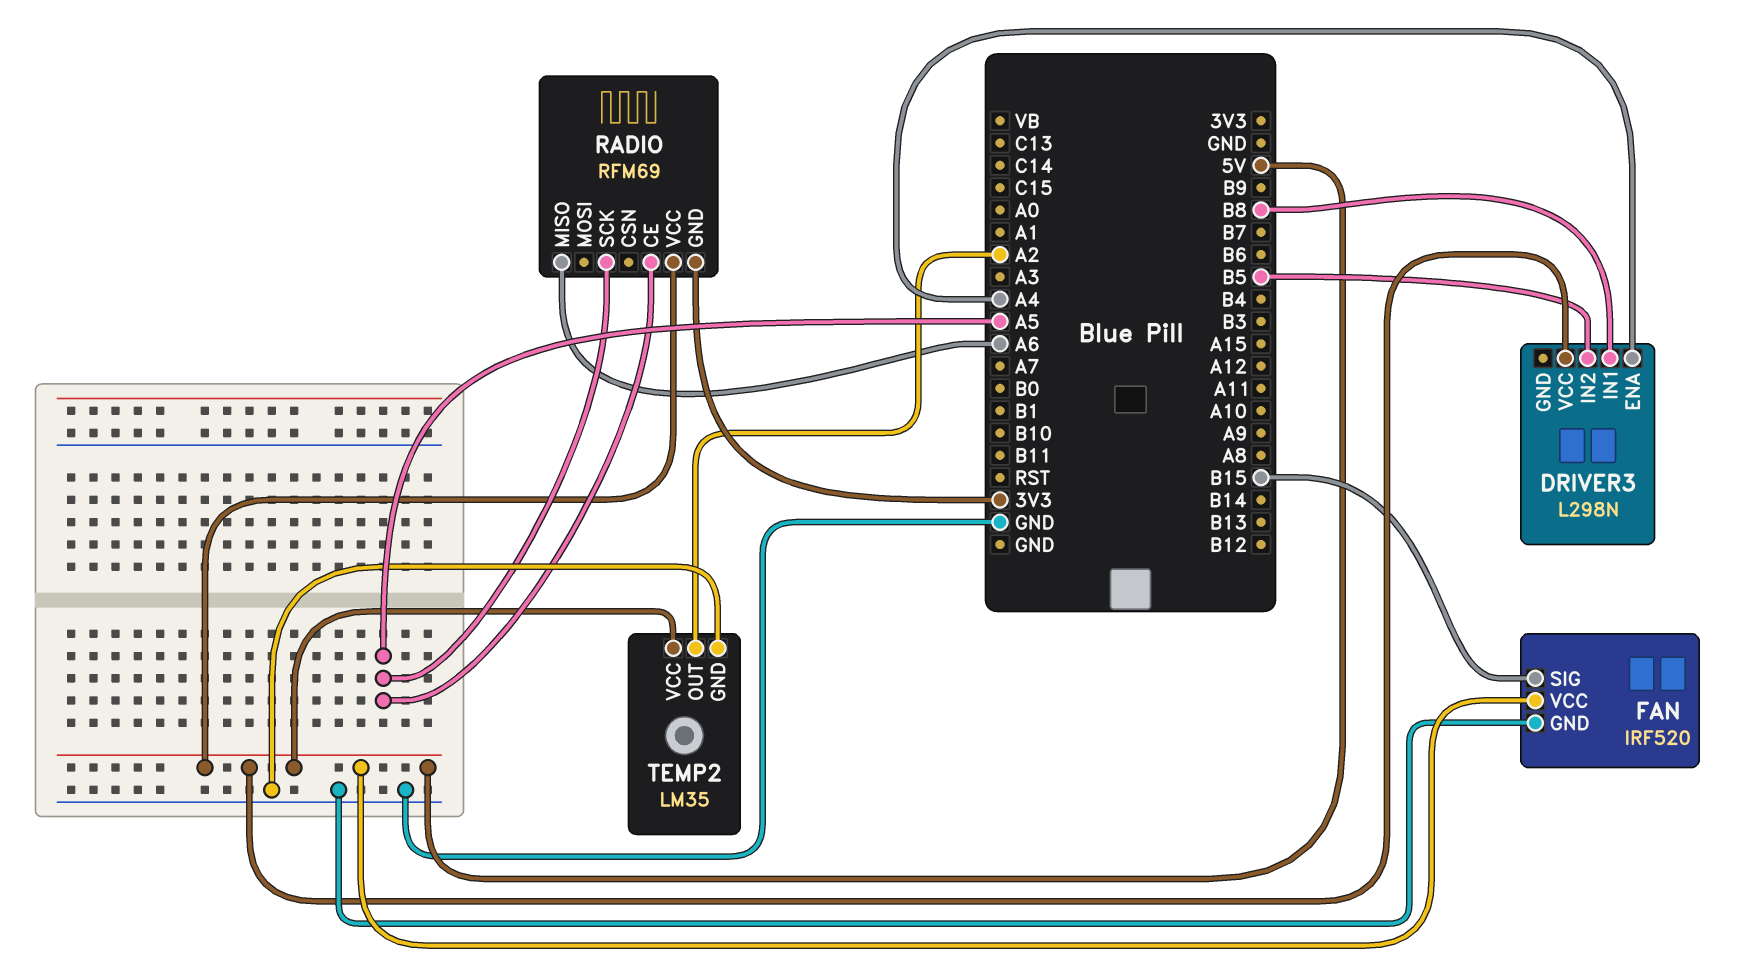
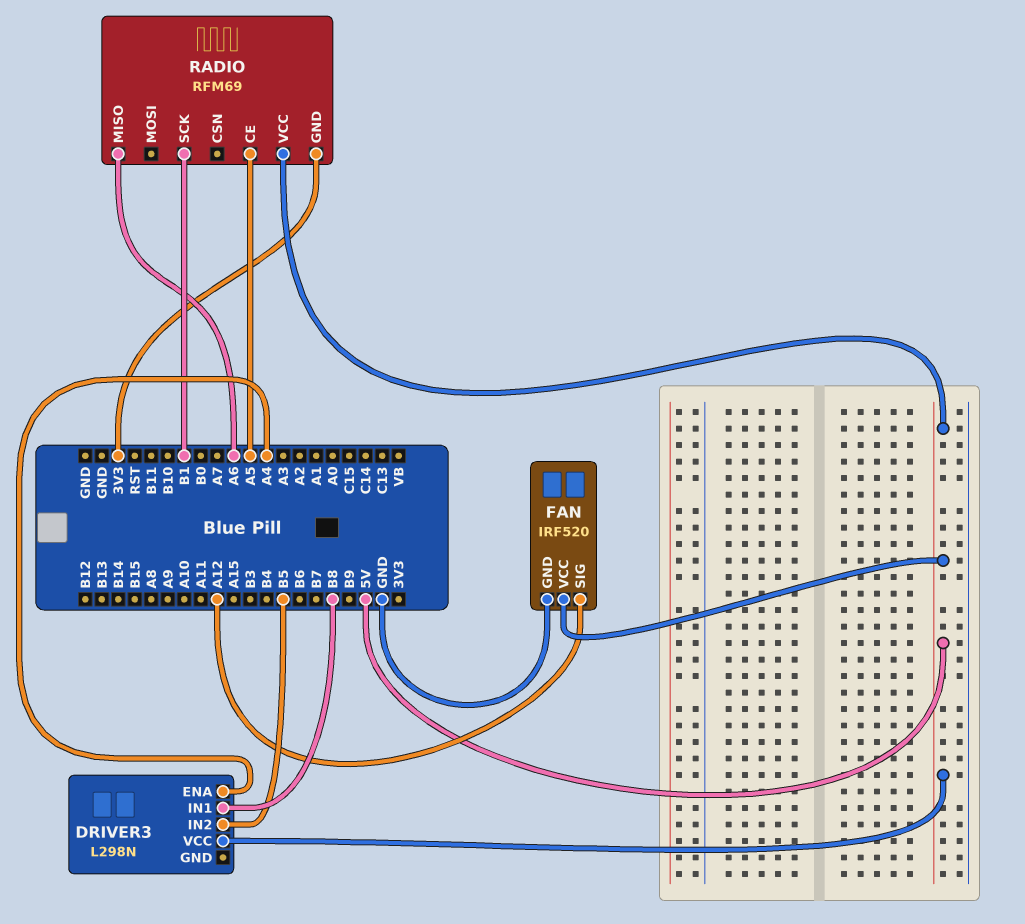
FAN pin SIG: B15 -> A12
RADIO pin SCK: A5 -> B1
TEMP2: LM35 -> none
TEMP2 pin GND: GND -> none
TEMP2 pin OUT: A2 -> none
TEMP2 pin VCC: 5V -> none

